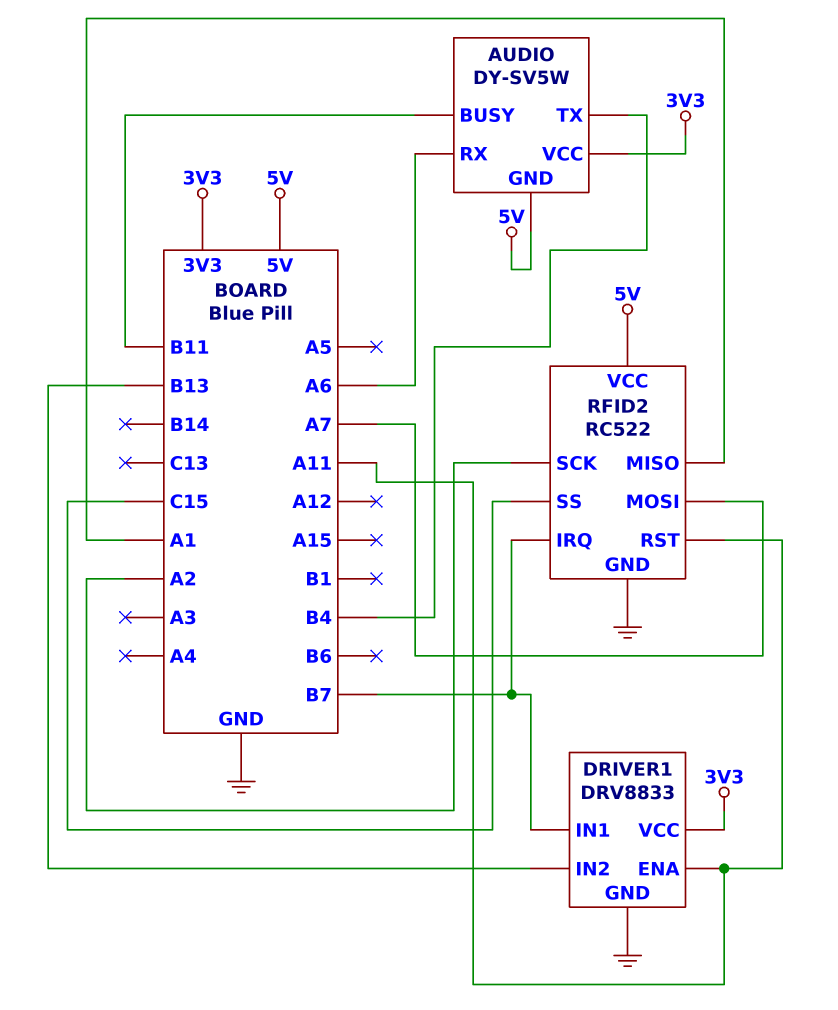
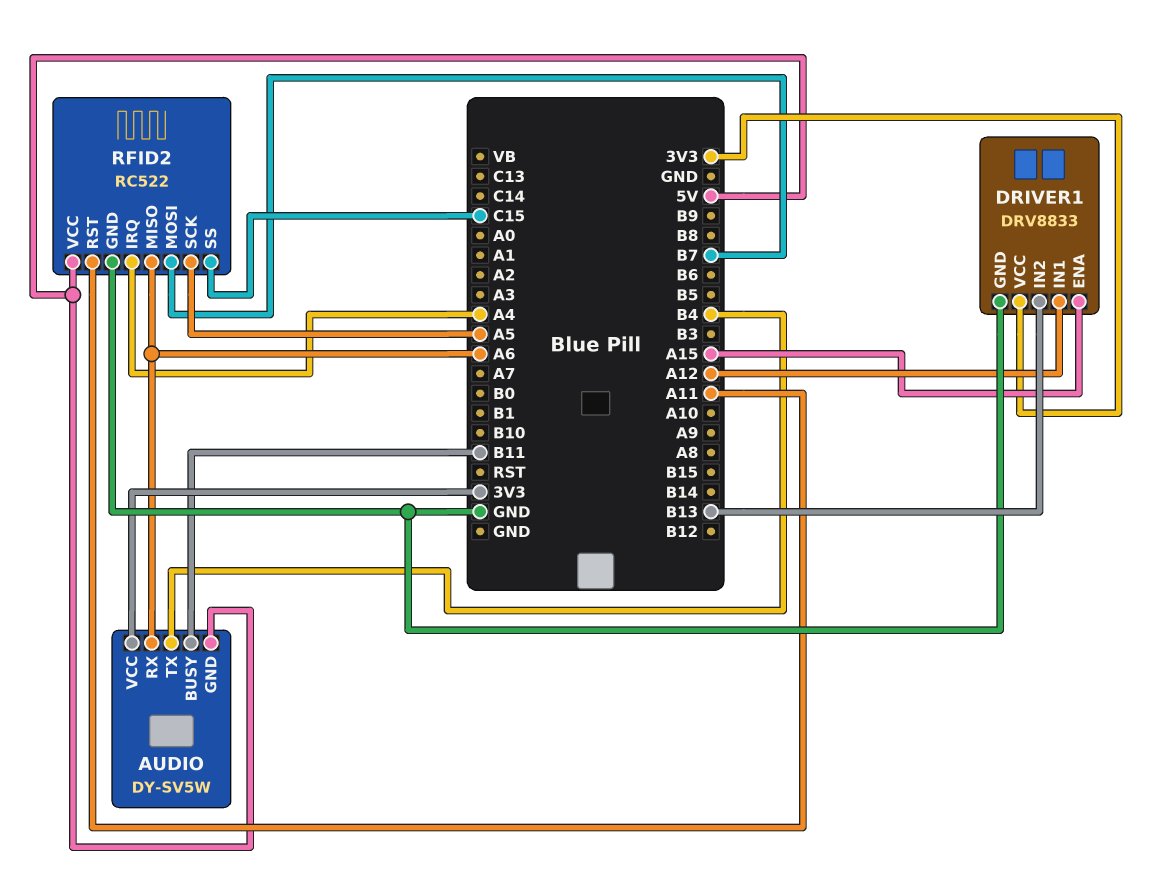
DRIVER1 pin ENA: A11 -> A15
DRIVER1 pin IN1: B7 -> A12
RFID2 pin IRQ: B7 -> A4
RFID2 pin MISO: A1 -> A6
RFID2 pin MOSI: A7 -> B7
RFID2 pin SCK: A2 -> A5

